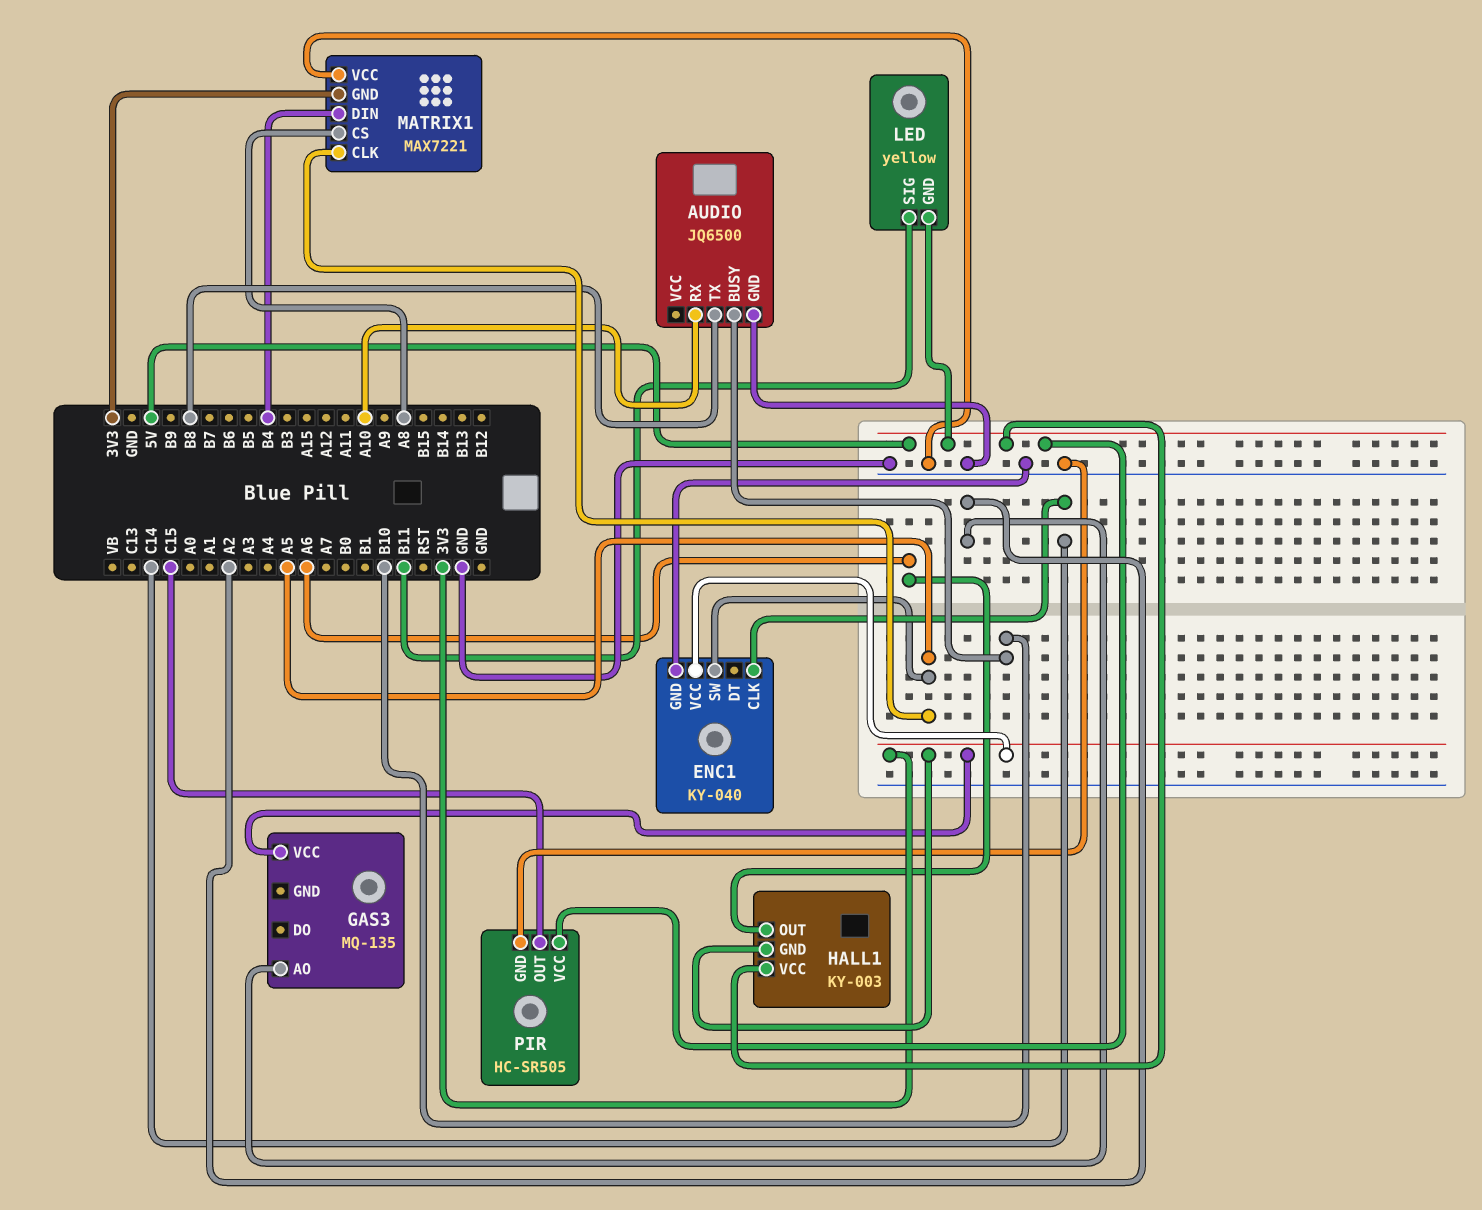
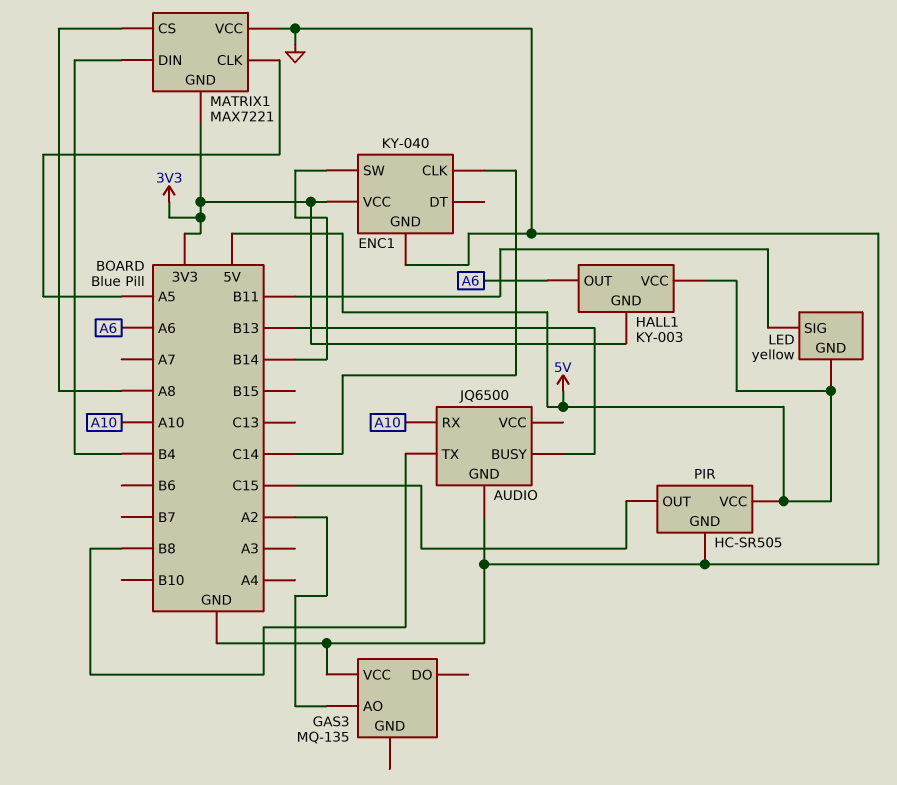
AUDIO pin BUSY: B10 -> B13
ENC1 pin SW: A5 -> B14
GAS3 pin VCC: 3V3 -> GND

